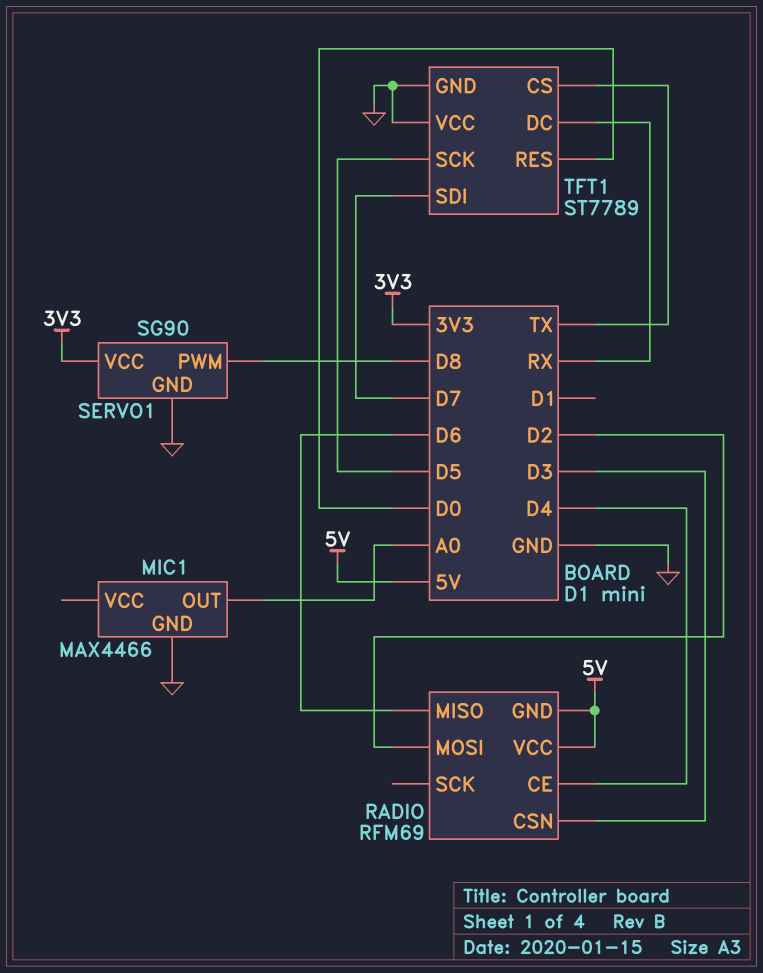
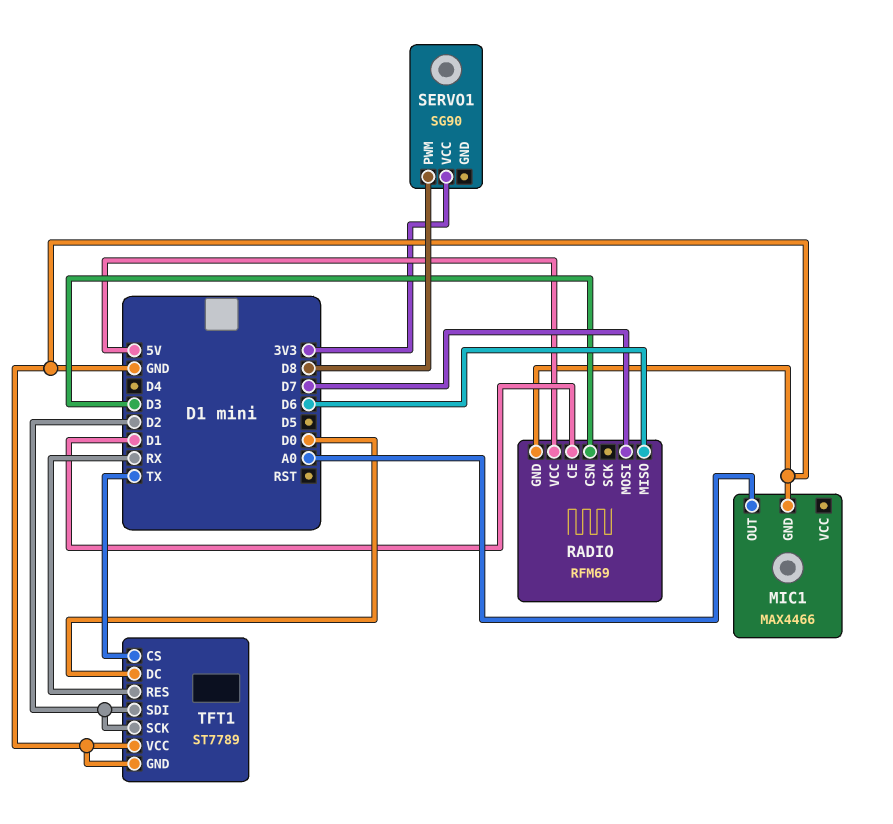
RADIO pin CE: D4 -> D1
RADIO pin GND: 5V -> GND
RADIO pin MOSI: D2 -> D7
SERVO1 pin GND: GND -> none
TFT1 pin DC: RX -> D0
TFT1 pin RES: D0 -> RX
TFT1 pin SCK: D5 -> D2
TFT1 pin SDI: D7 -> D2

